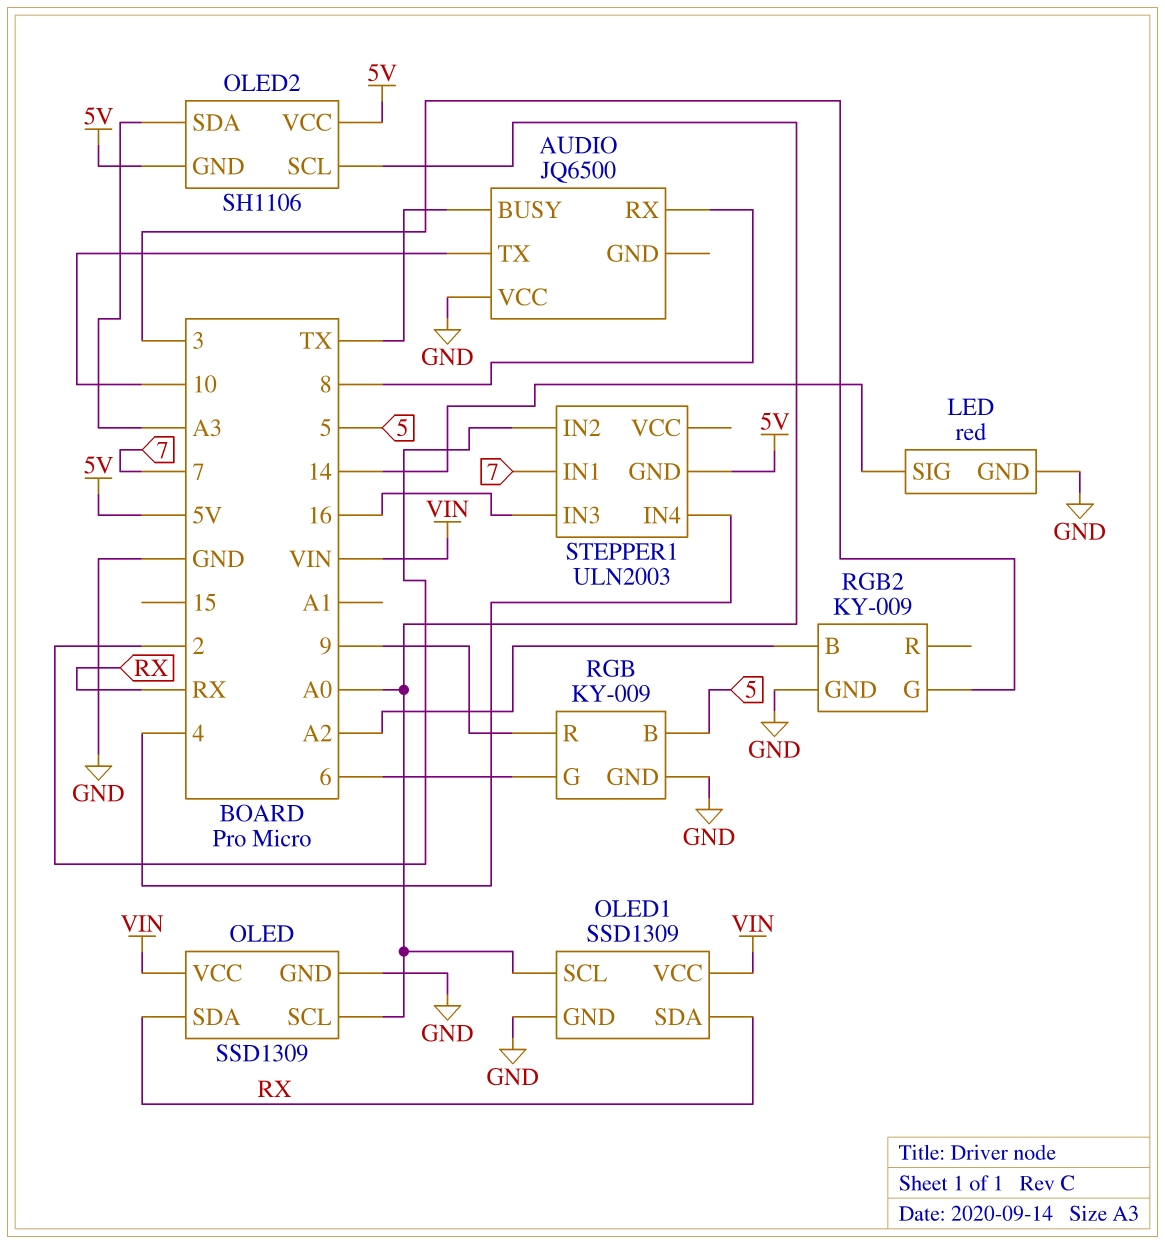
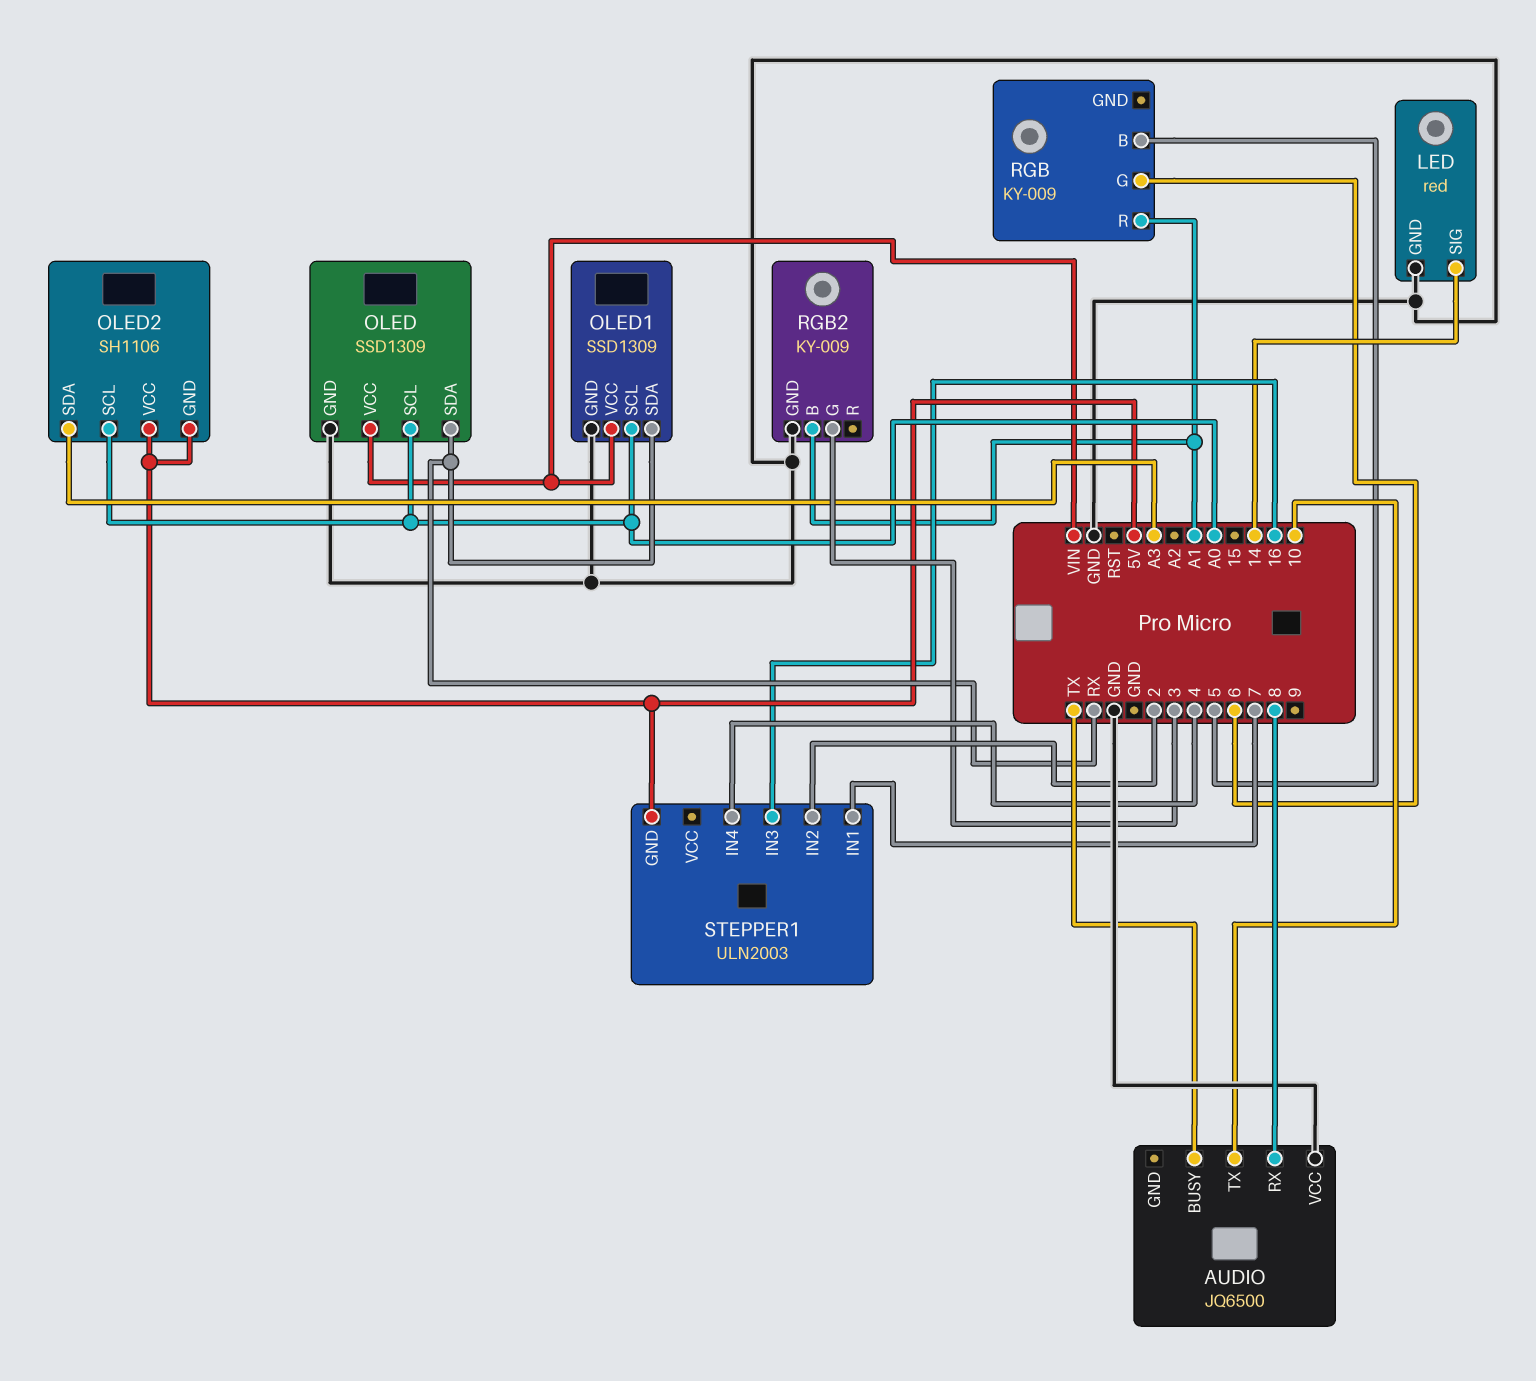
RGB pin GND: GND -> none
RGB pin R: 9 -> A1
RGB2 pin B: A2 -> A1

